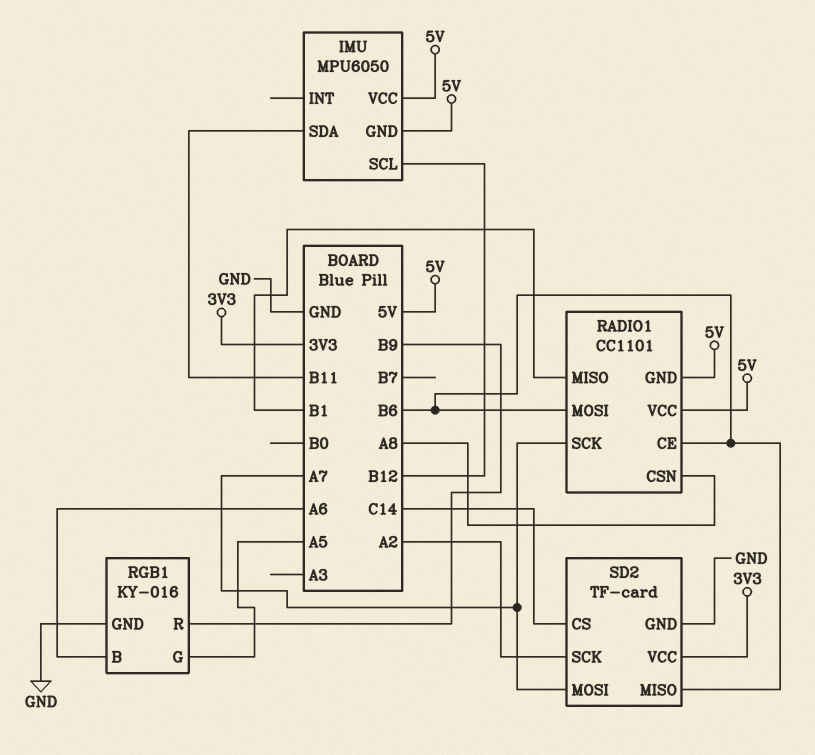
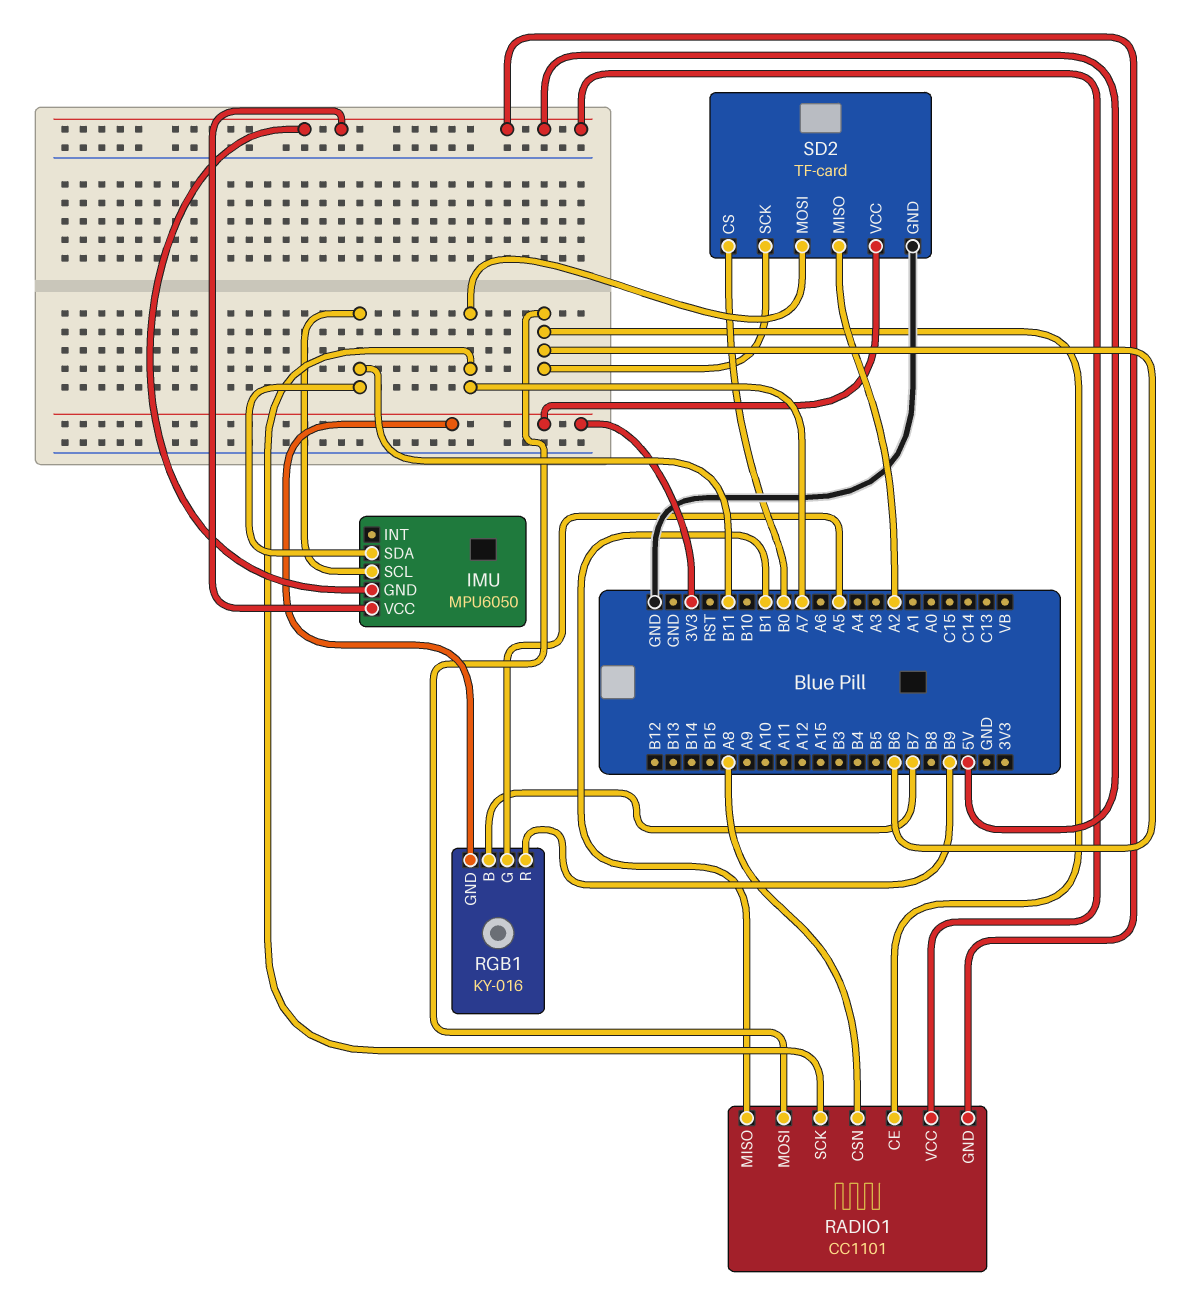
IMU pin SCL: B12 -> B11
RGB1 pin B: A6 -> B7
RGB1 pin GND: GND -> 3V3
SD2 pin CS: C14 -> B0
SD2 pin MISO: B6 -> A2
SD2 pin SCK: A2 -> B6

